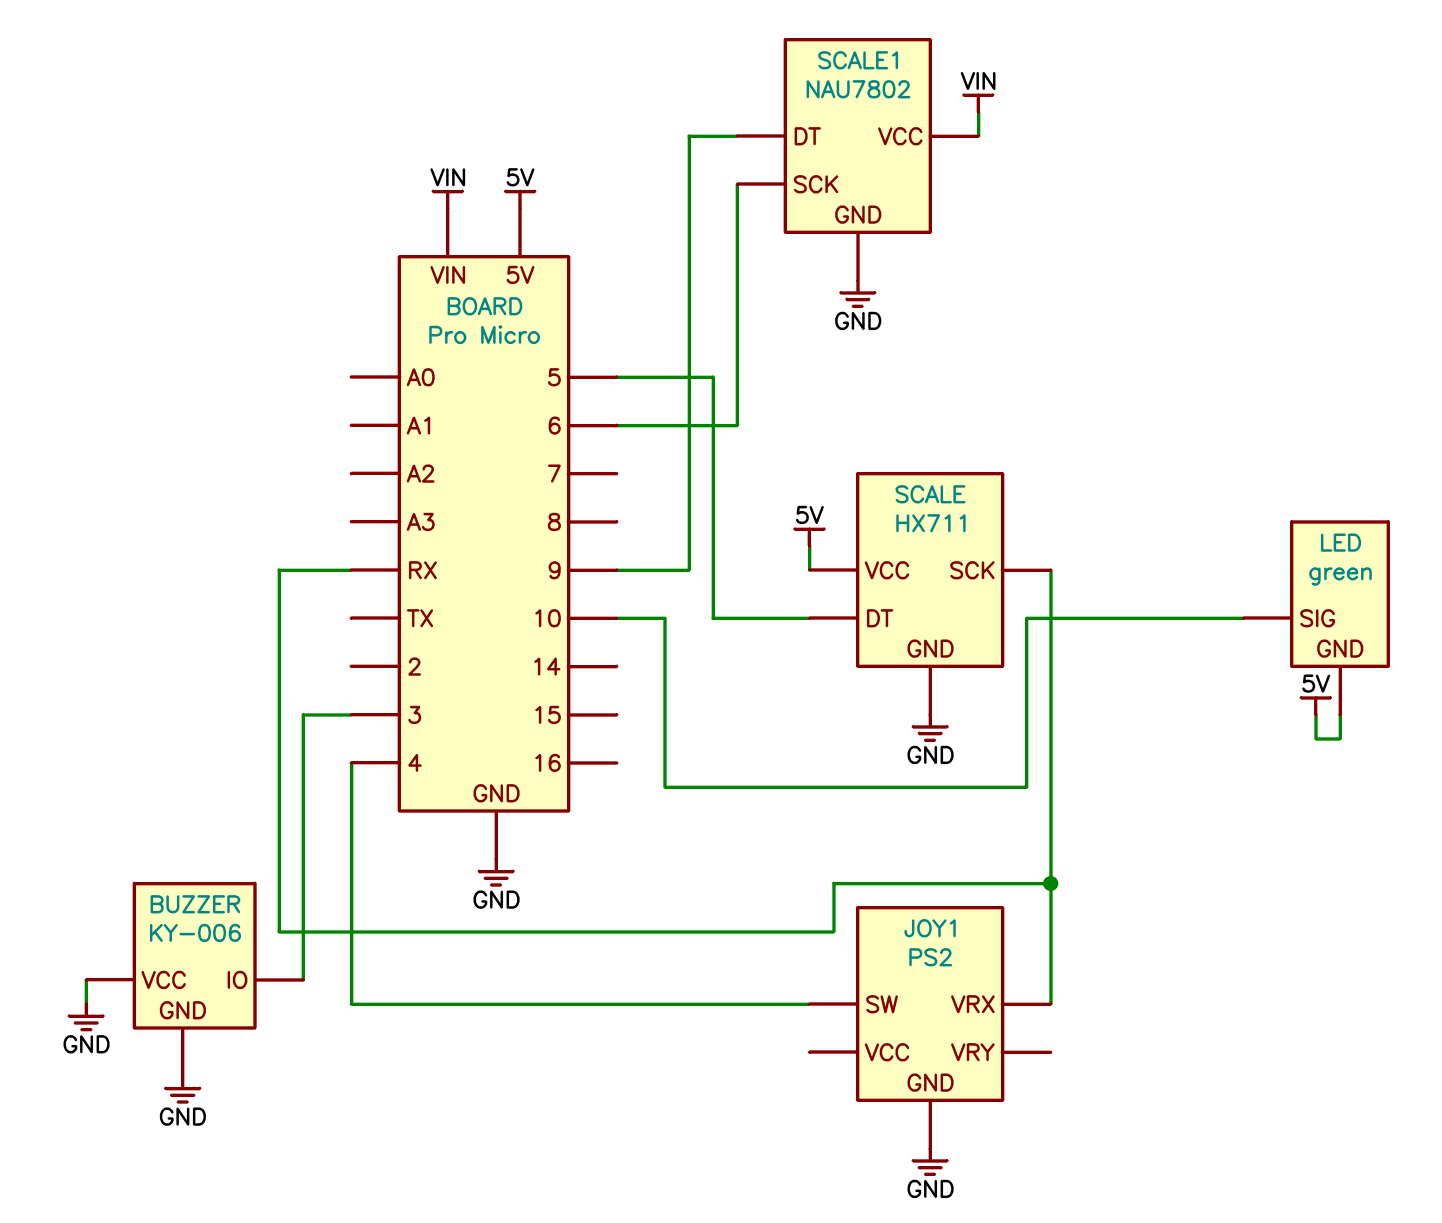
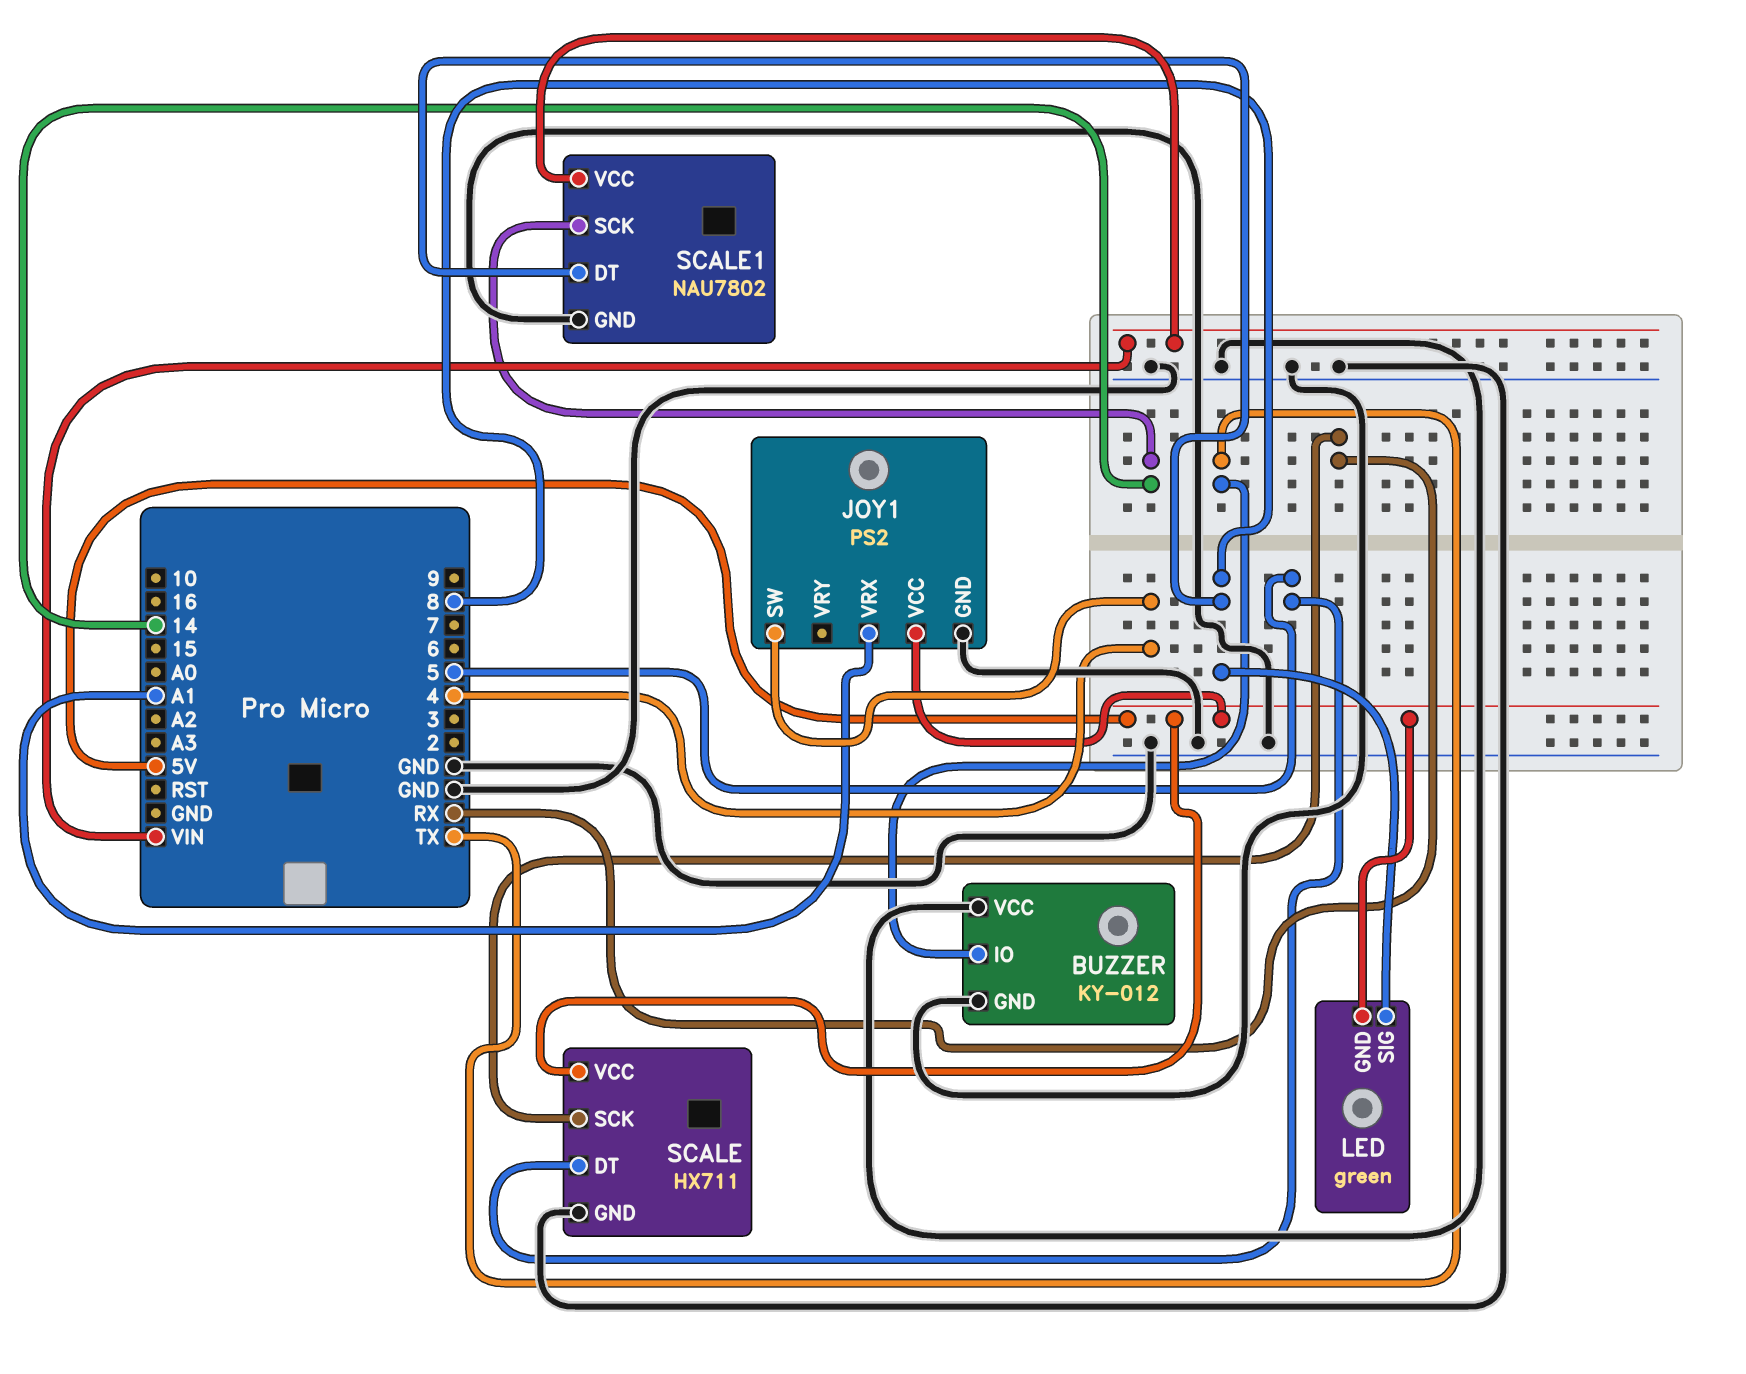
BUZZER: KY-006 -> KY-012
BUZZER pin IO: 3 -> TX
JOY1 pin VCC: none -> 5V
JOY1 pin VRX: RX -> A1
LED pin SIG: 10 -> 8
SCALE1 pin DT: 9 -> 8
SCALE1 pin SCK: 6 -> 14

